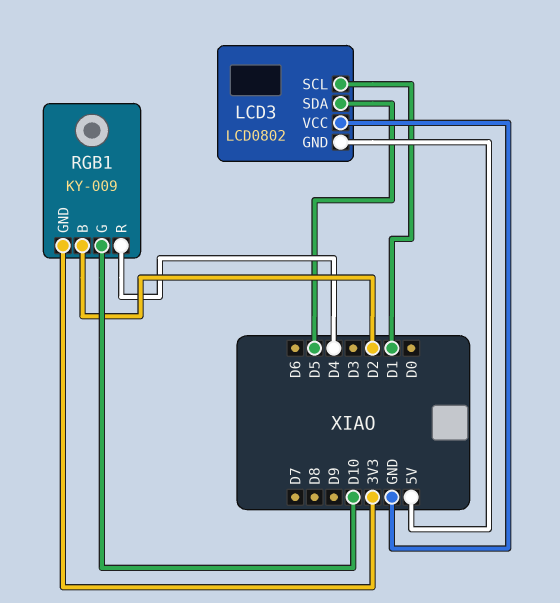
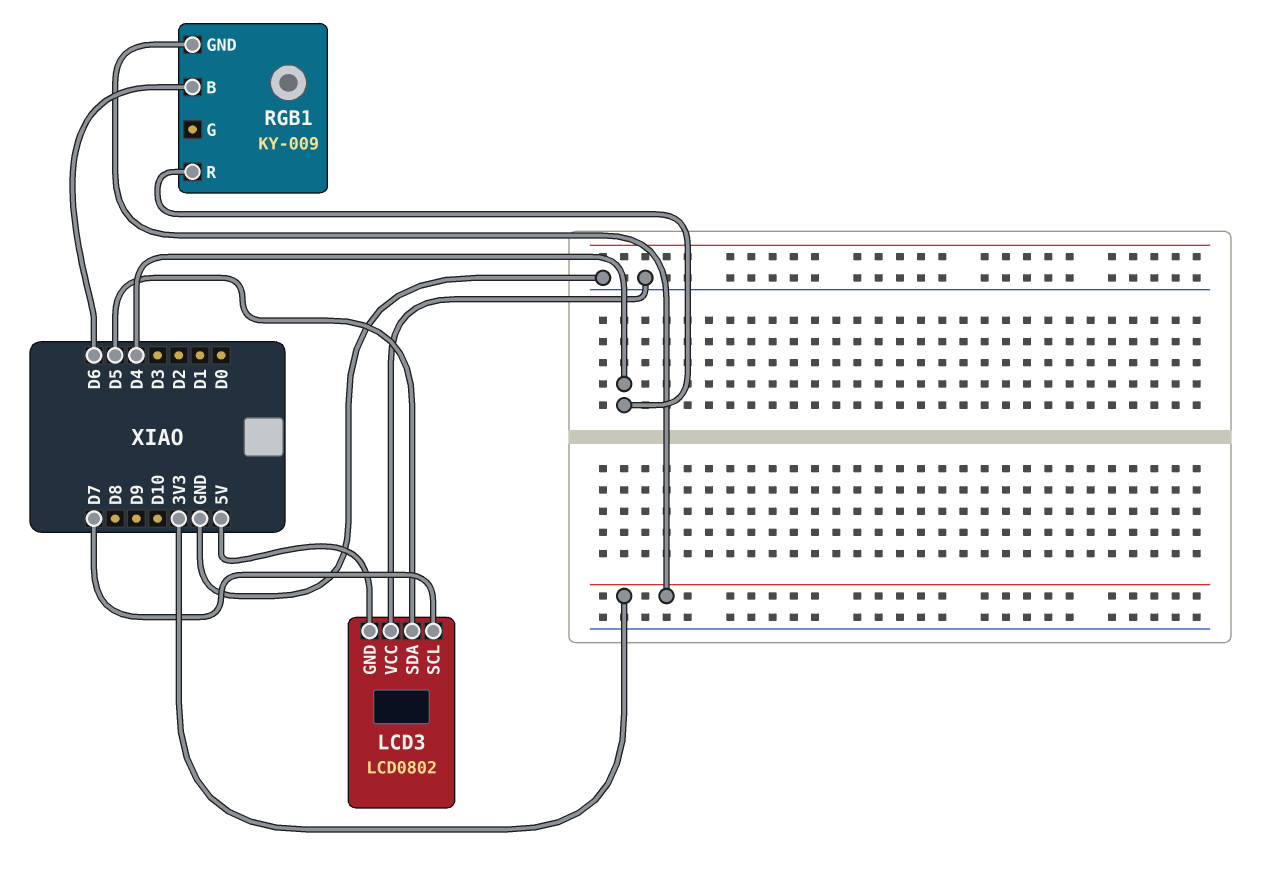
LCD3 pin SCL: D1 -> D7
RGB1 pin B: D2 -> D6
RGB1 pin G: D10 -> none

